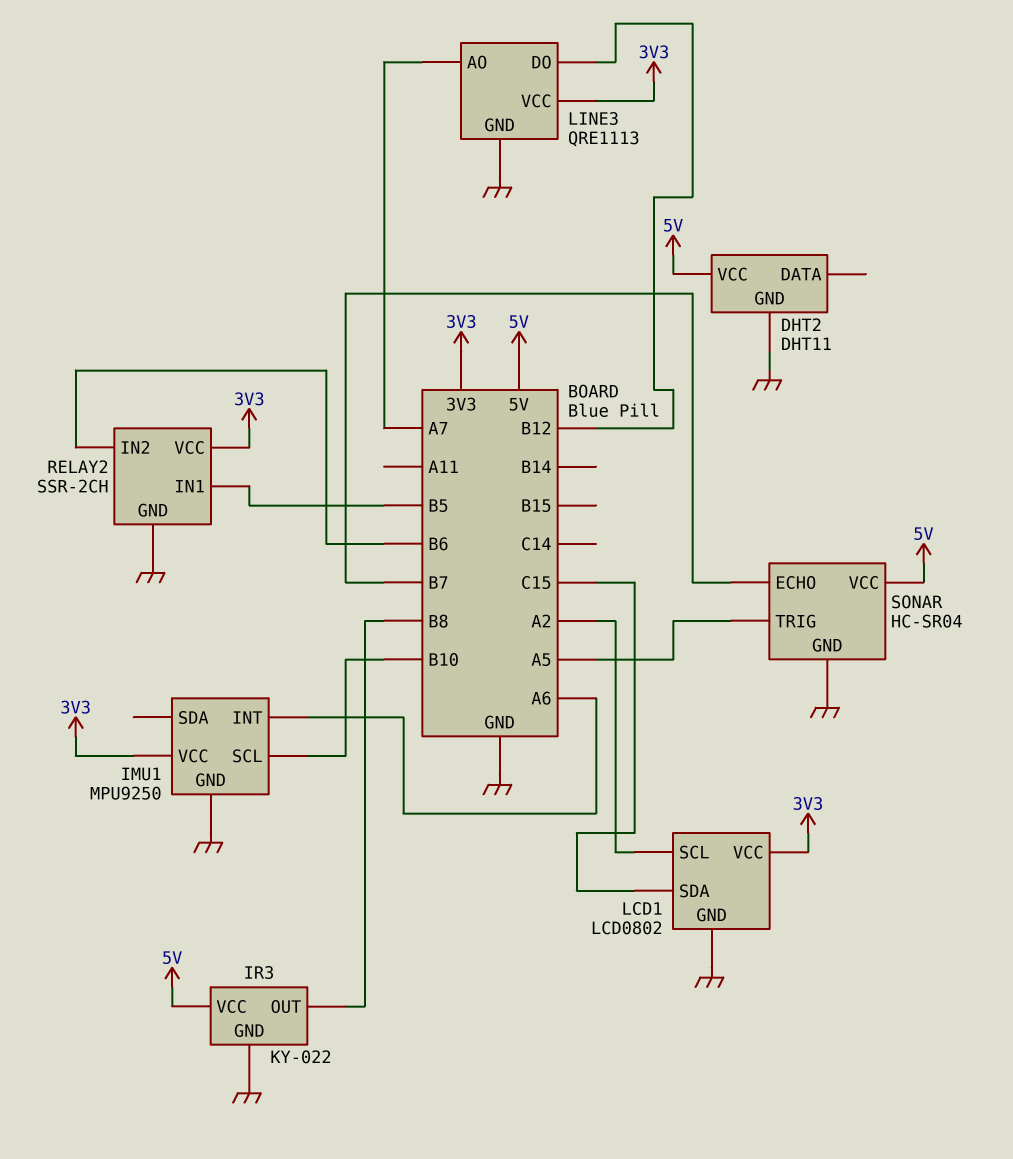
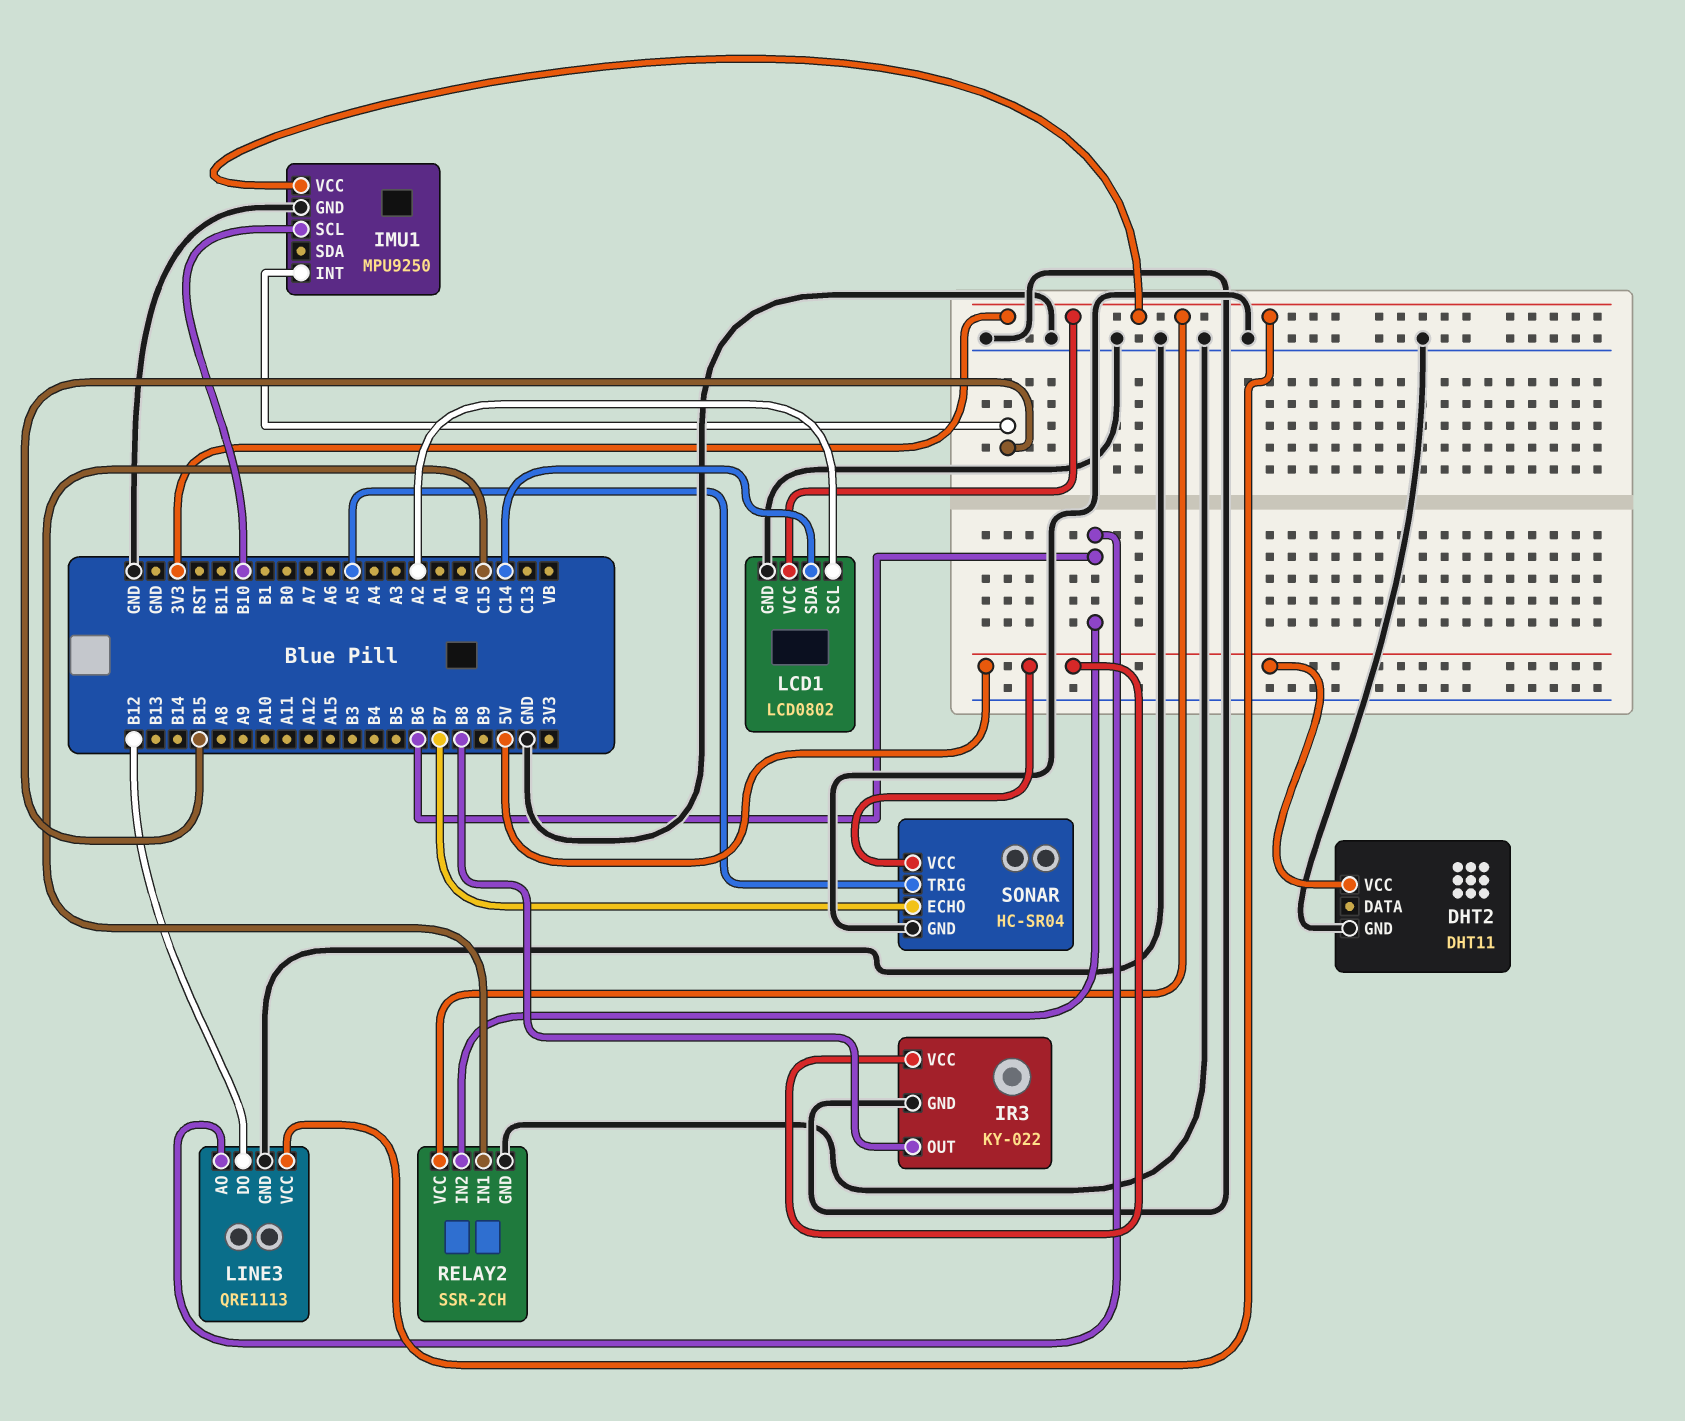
IMU1 pin INT: A6 -> B15
LCD1 pin SDA: C15 -> C14
LINE3 pin AO: A7 -> B6
RELAY2 pin IN1: B5 -> C15

